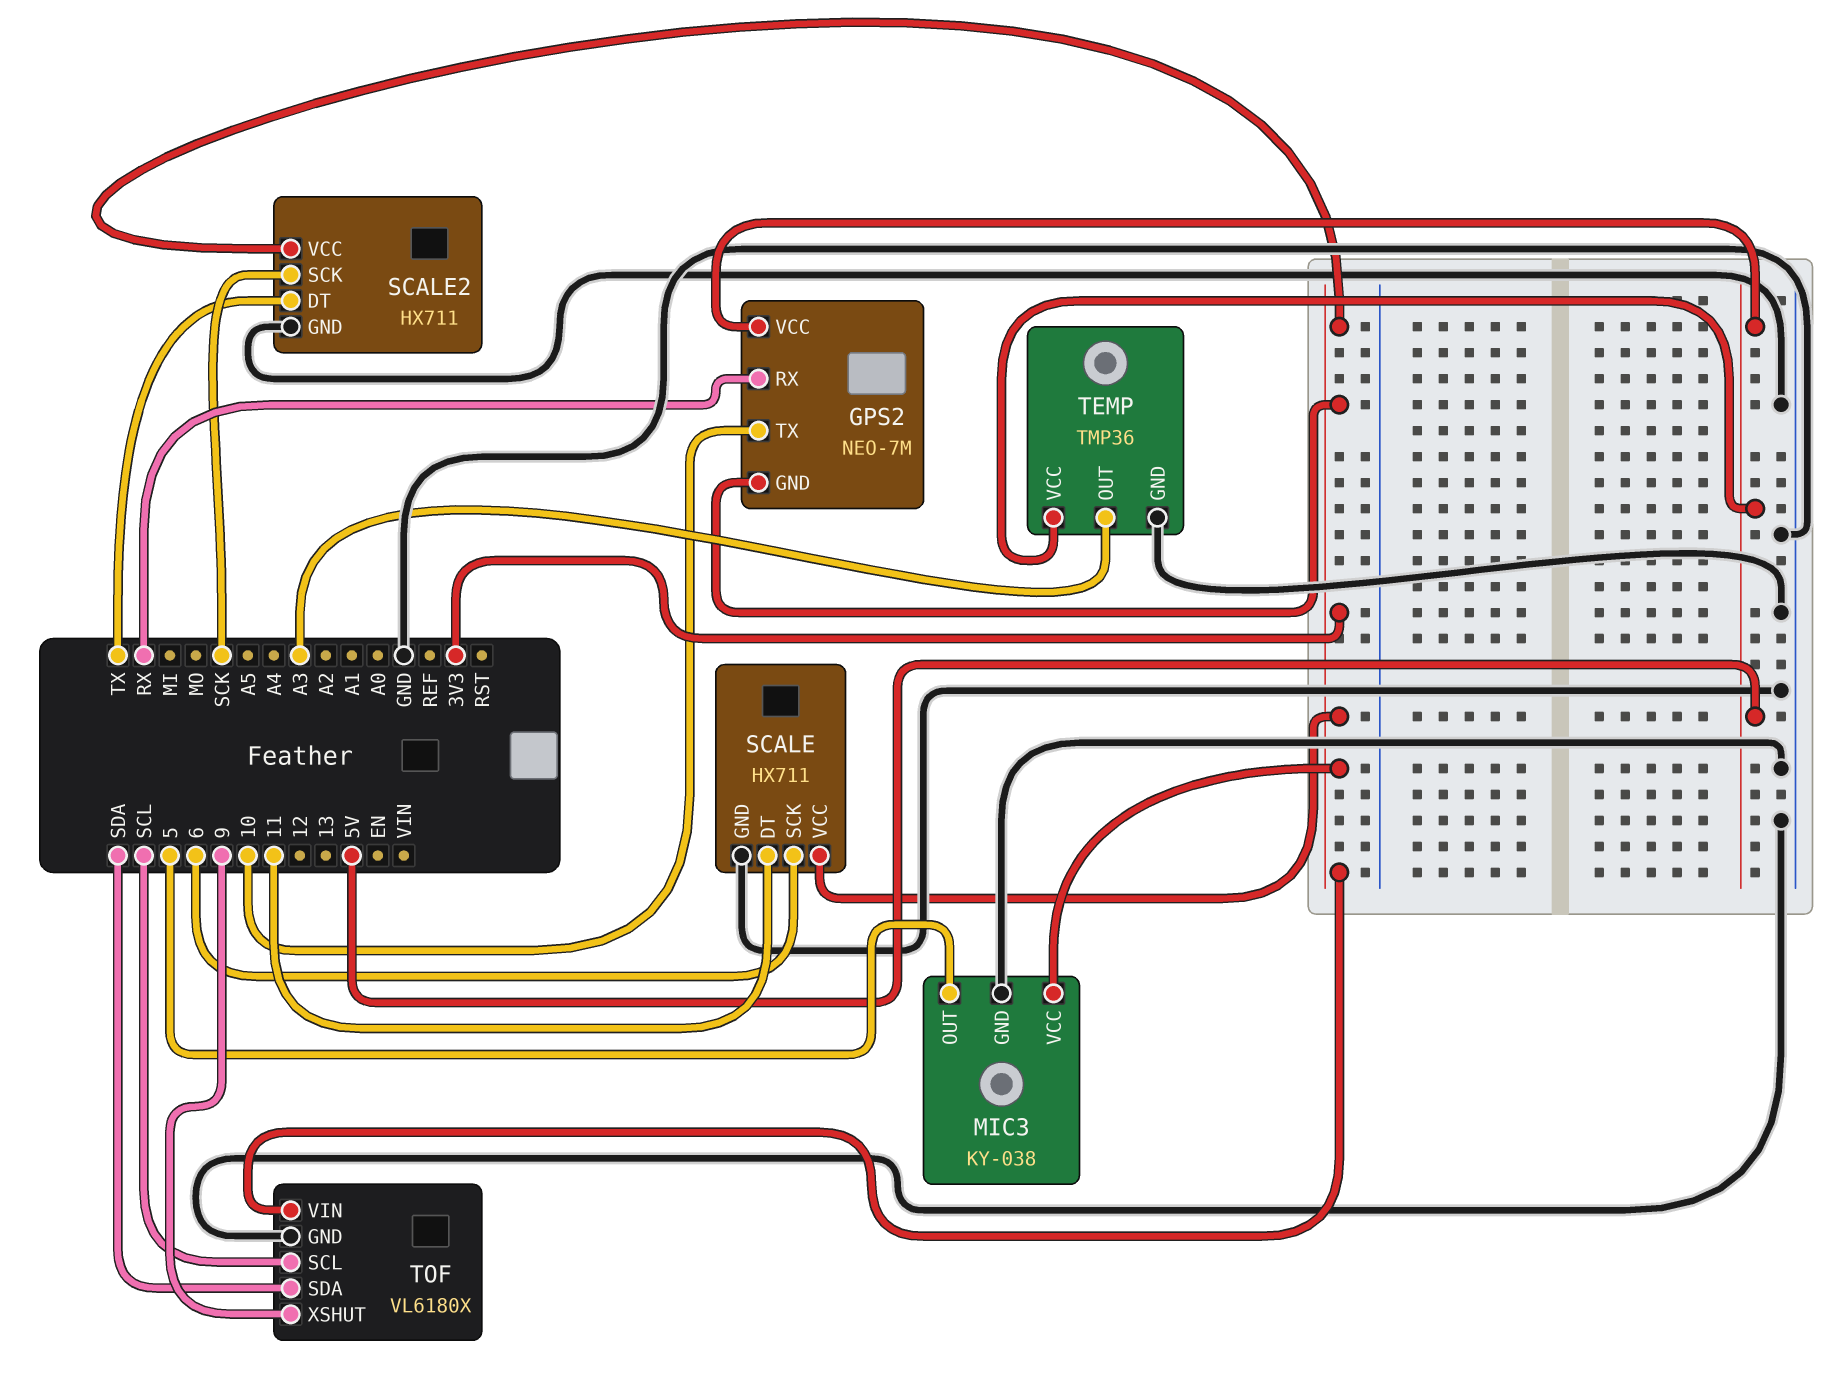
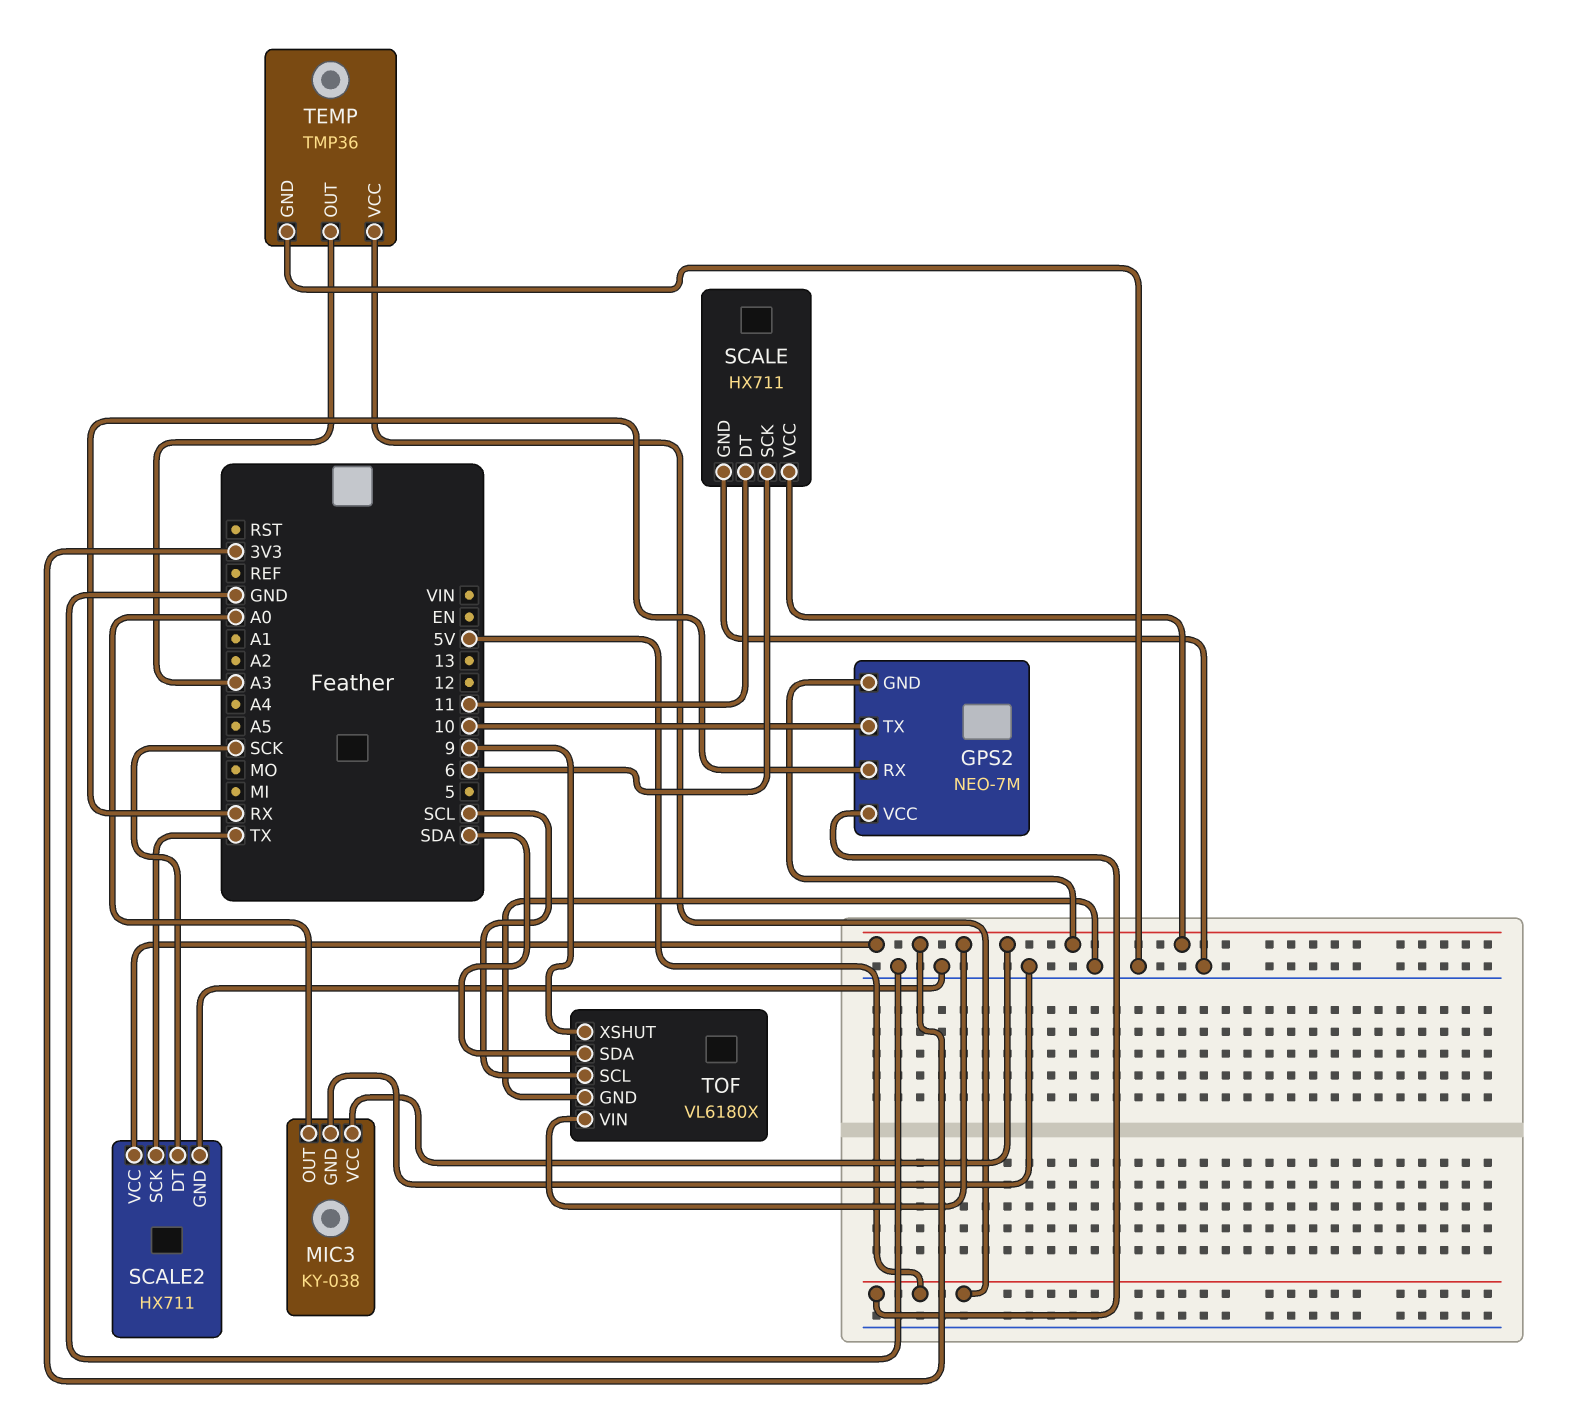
MIC3 pin OUT: 5 -> A0
SCALE2 pin DT: TX -> SCK
SCALE2 pin SCK: SCK -> TX

